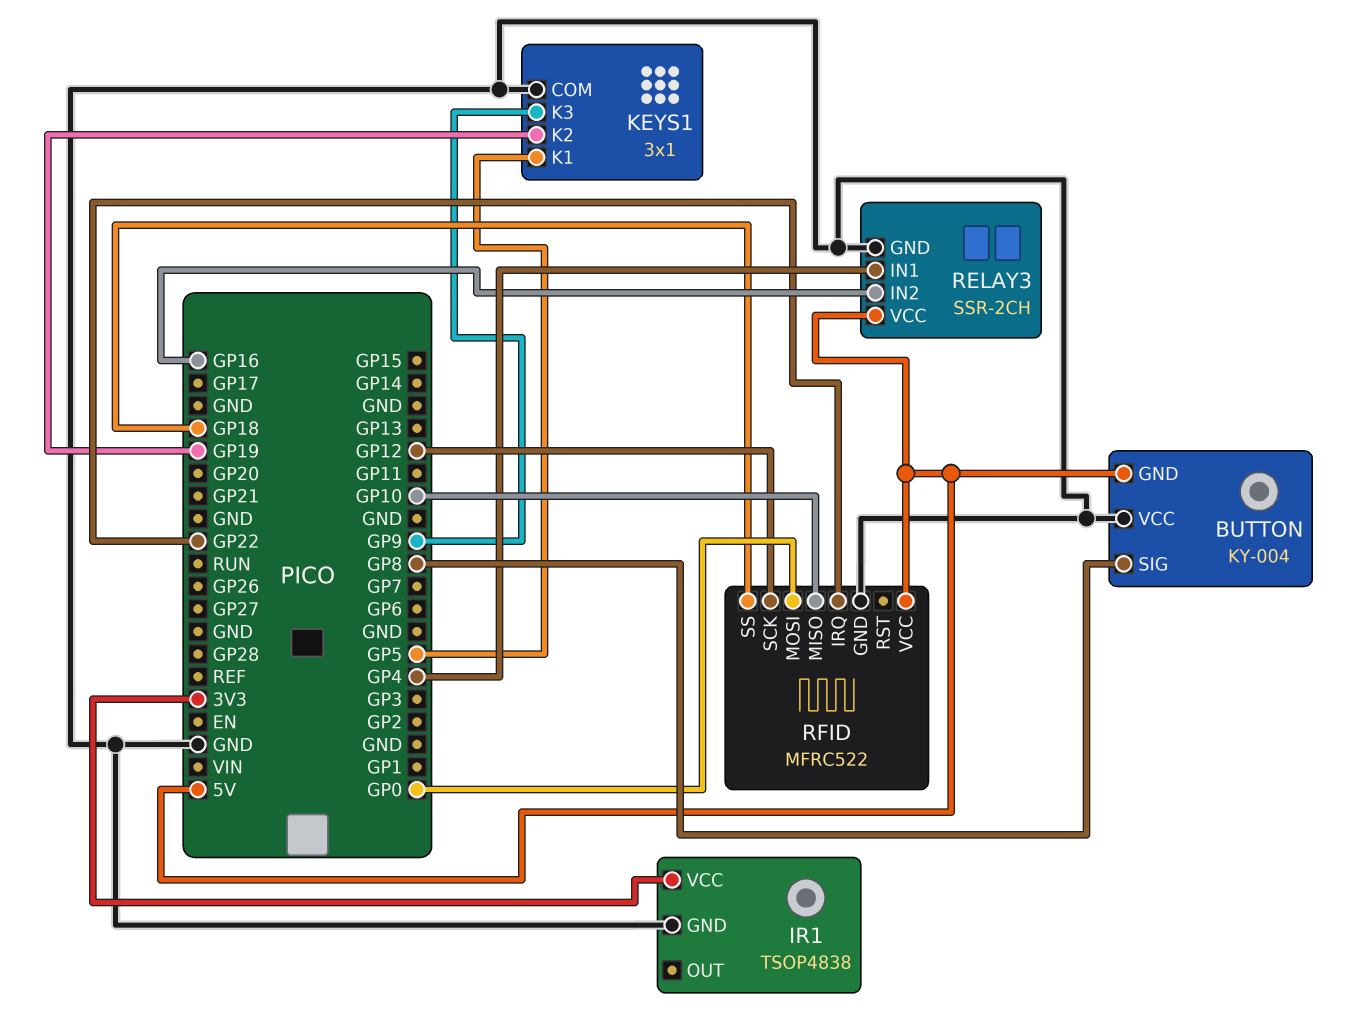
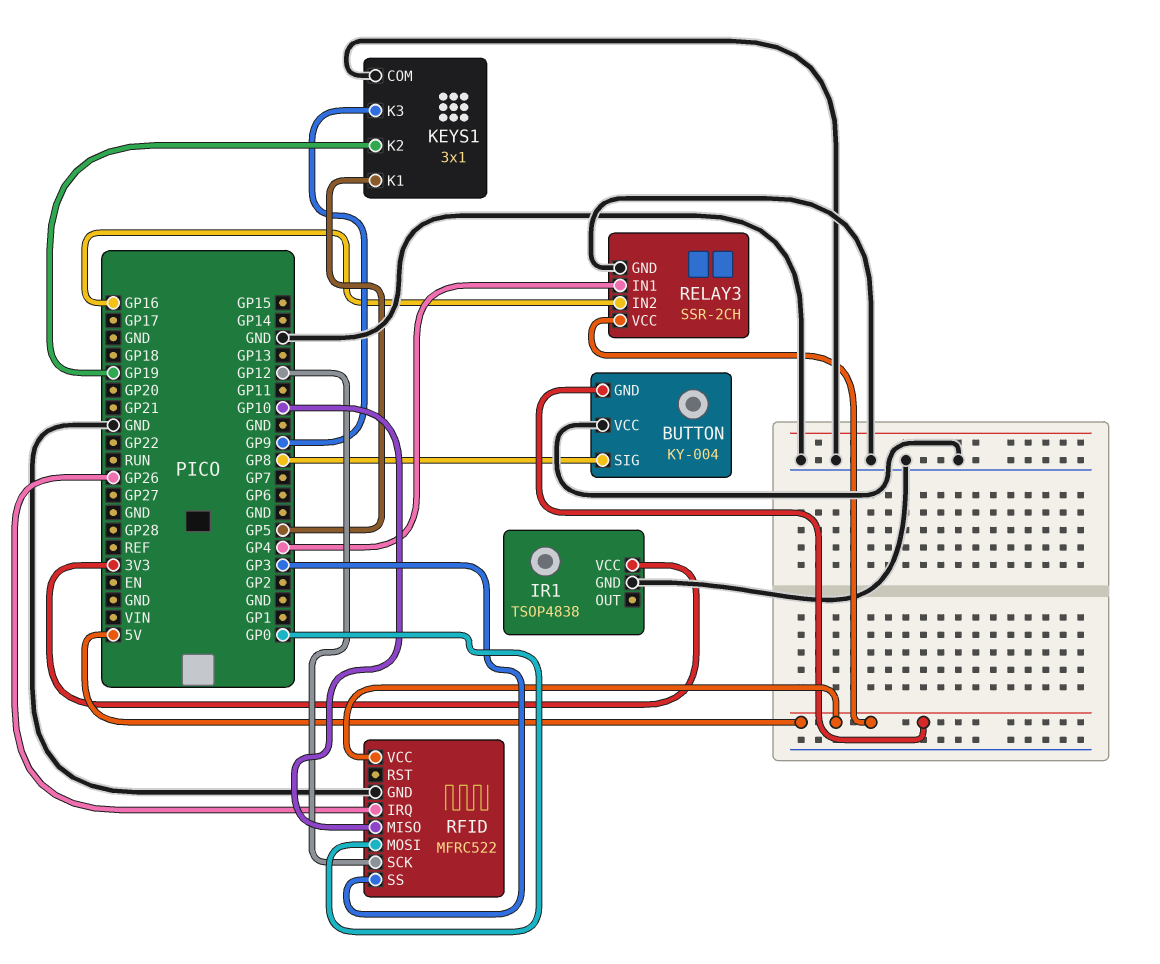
RFID pin IRQ: GP22 -> GP26
RFID pin SS: GP18 -> GP3

